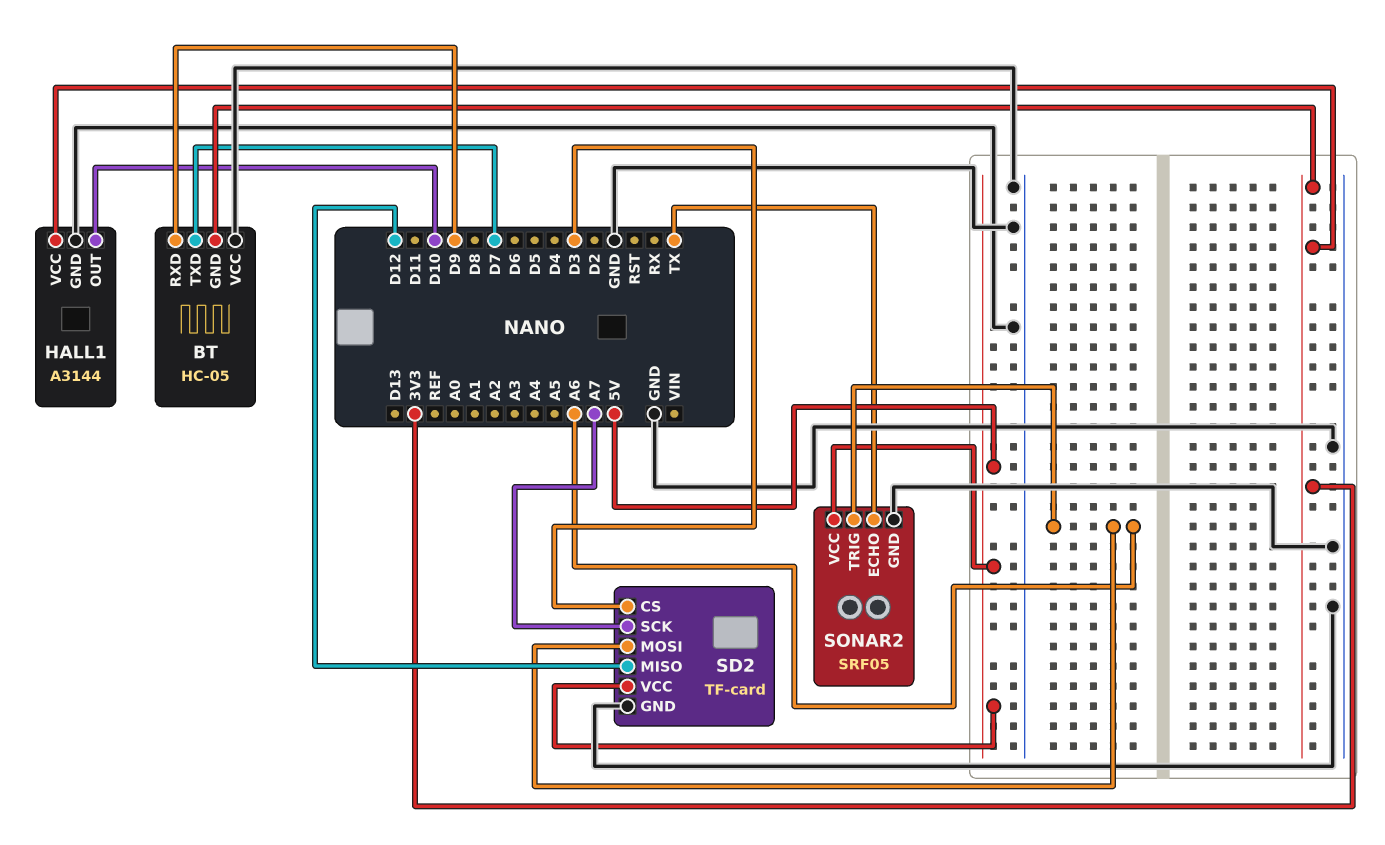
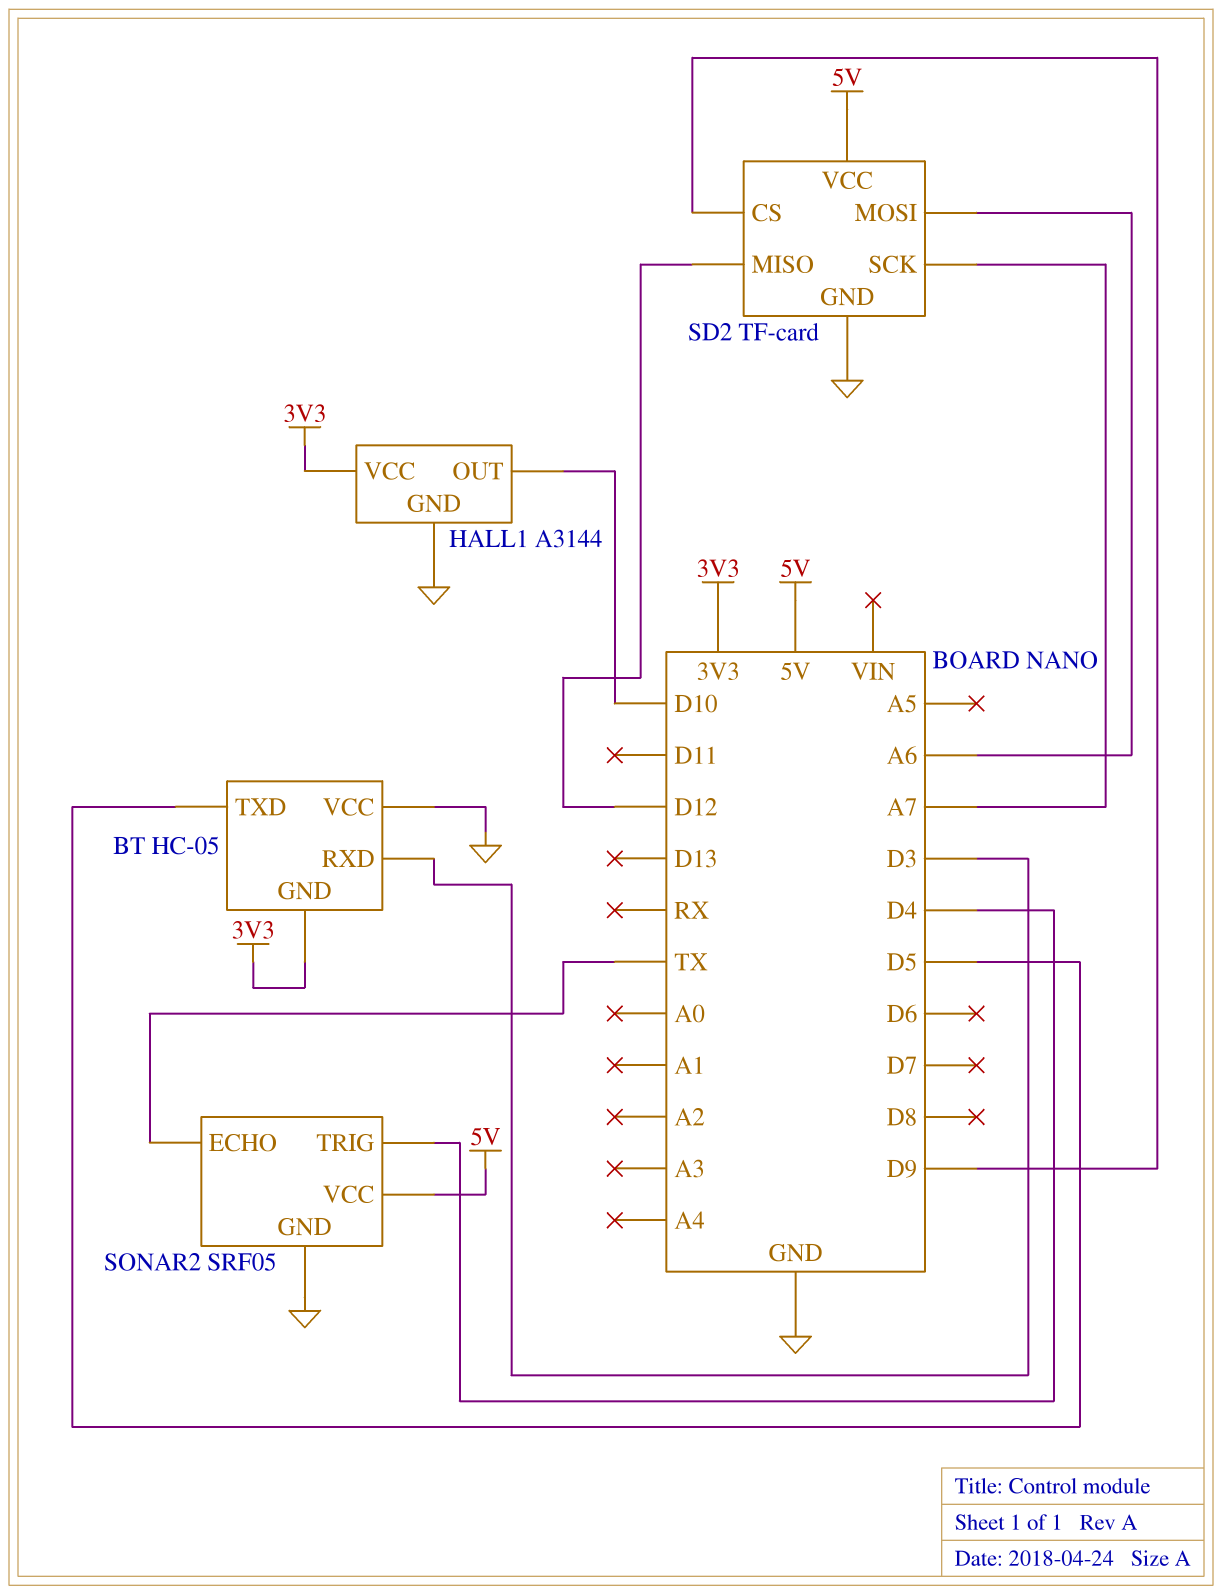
BT pin RXD: D9 -> D3
BT pin TXD: D7 -> D5
SD2 pin CS: D3 -> D9
SONAR2 pin TRIG: A6 -> D4

